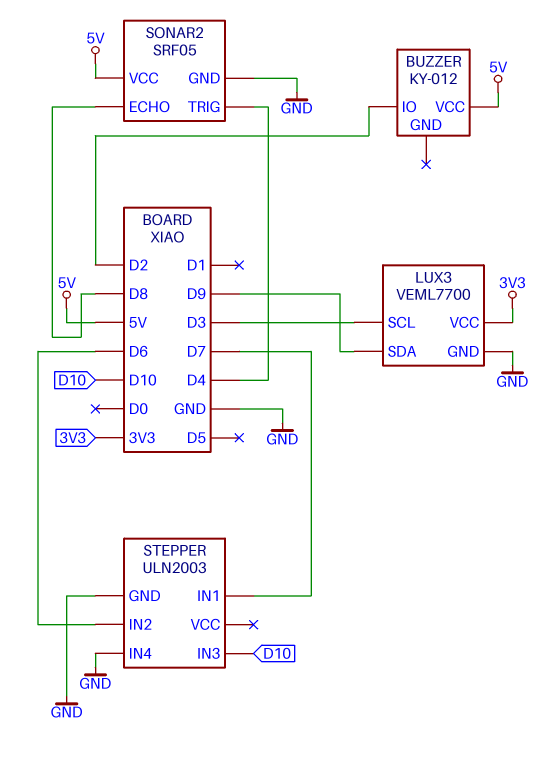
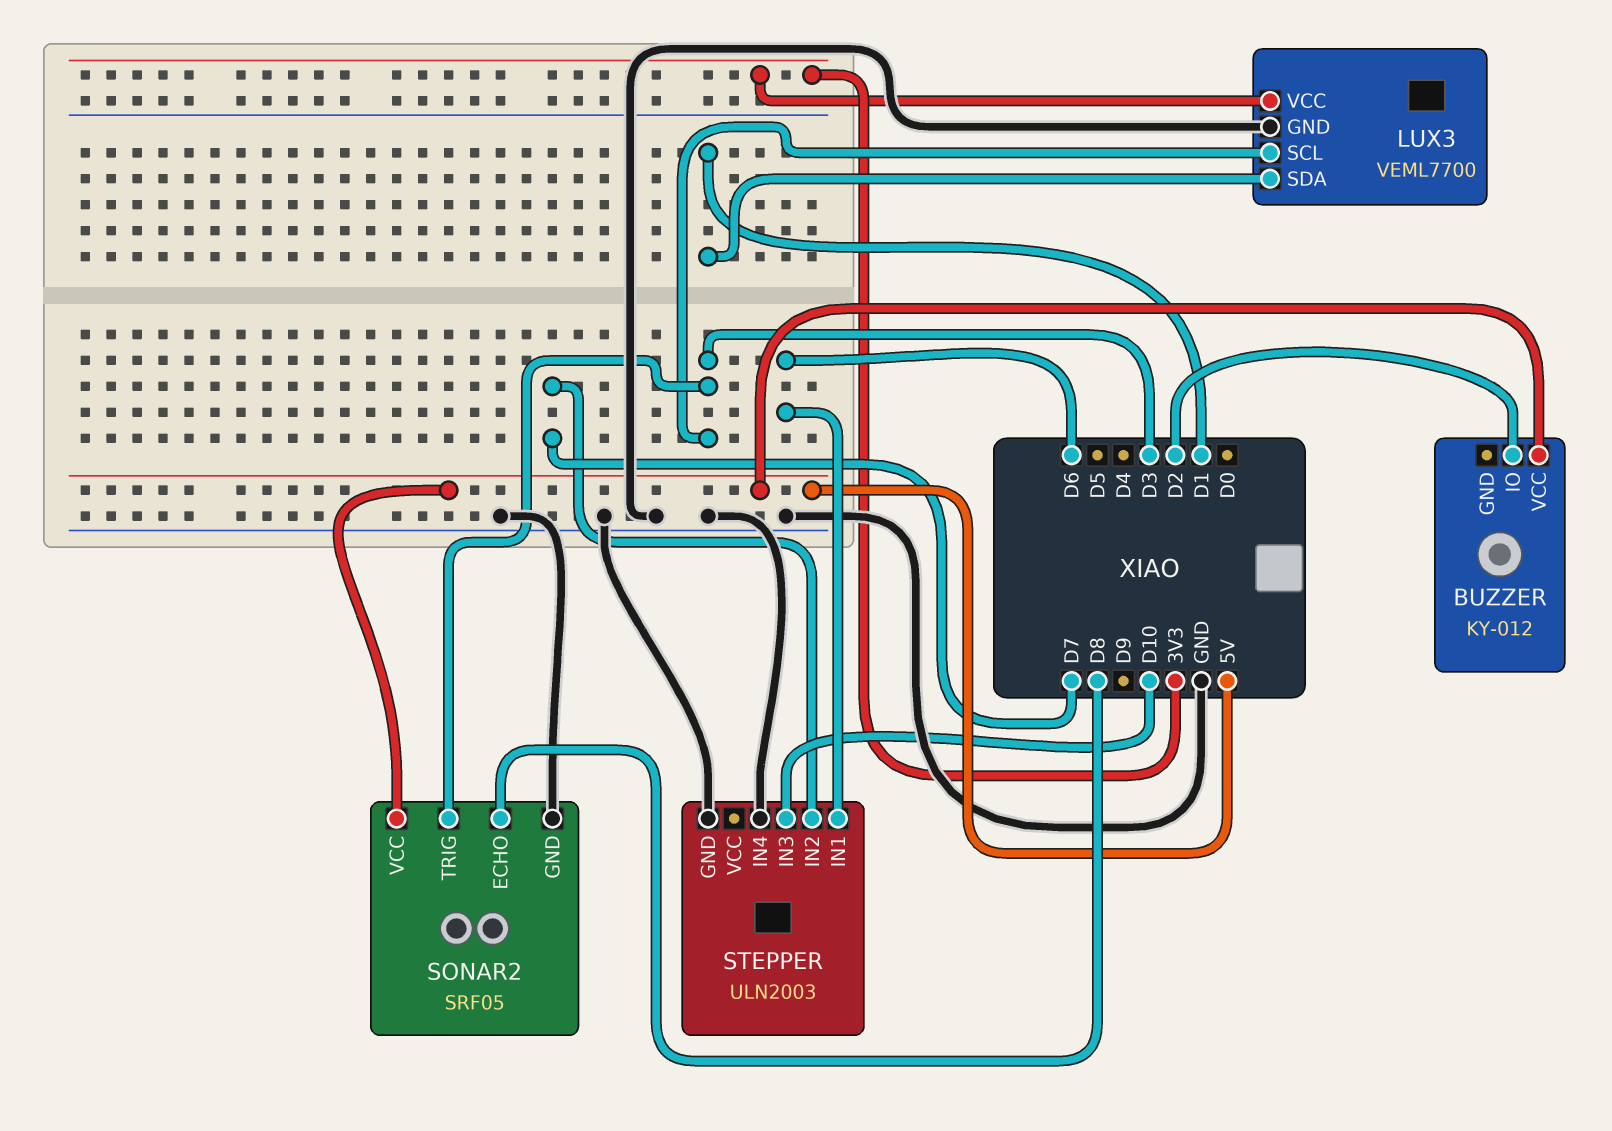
LUX3 pin SDA: D9 -> D1
SONAR2 pin TRIG: D4 -> D3
STEPPER pin IN1: D7 -> D6
STEPPER pin IN2: D6 -> D7

